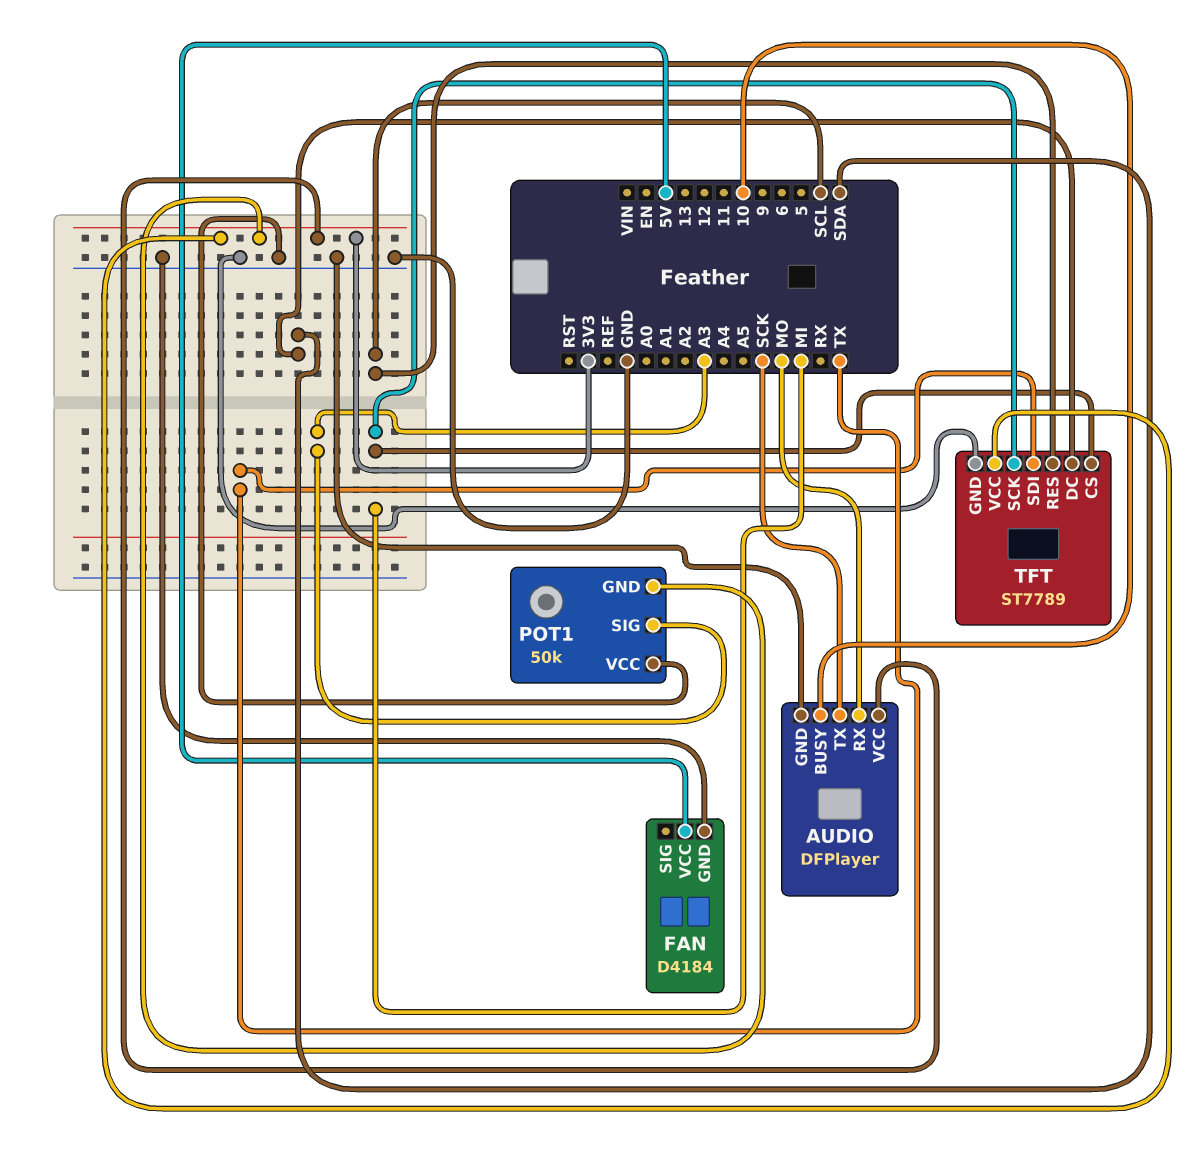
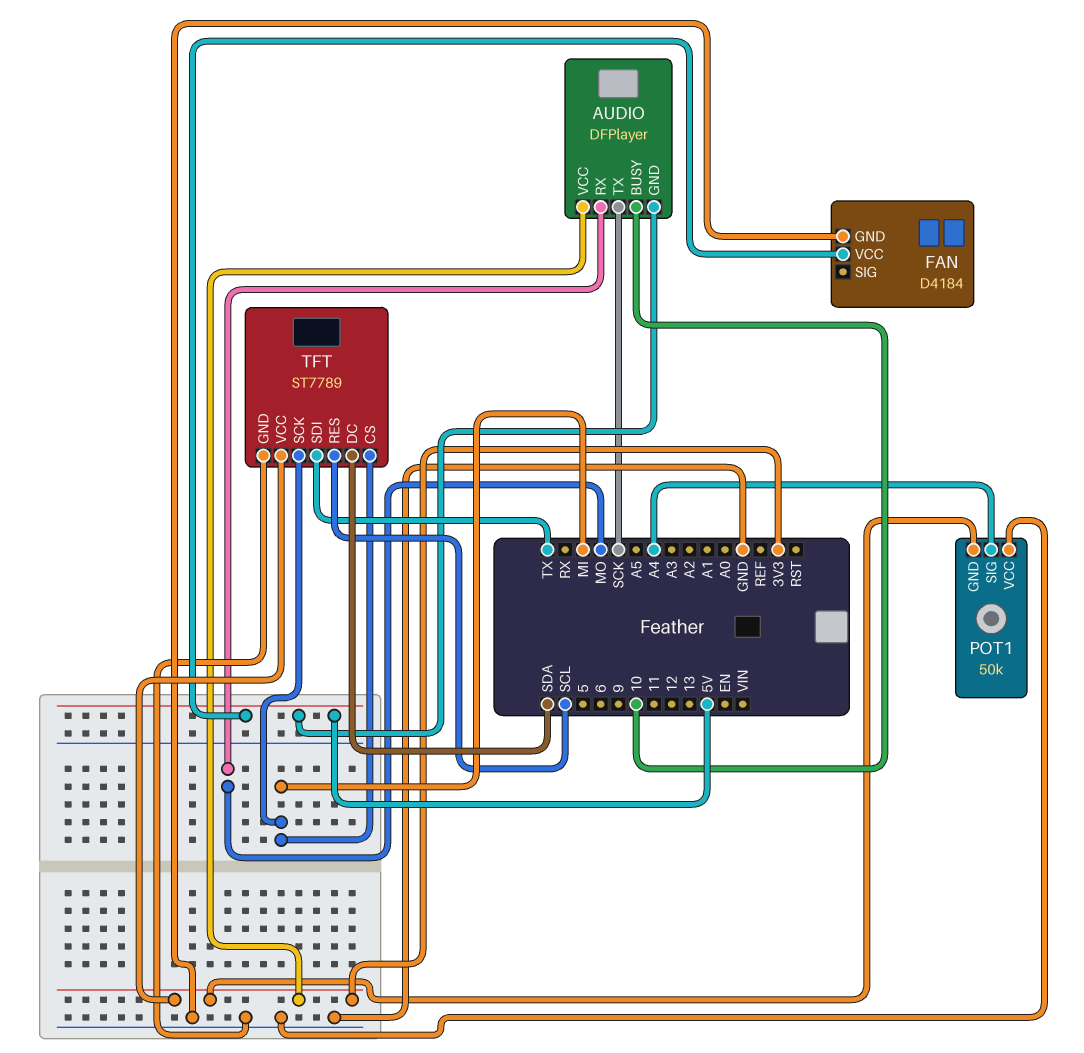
AUDIO pin GND: GND -> 5V
POT1 pin SIG: A3 -> A4

